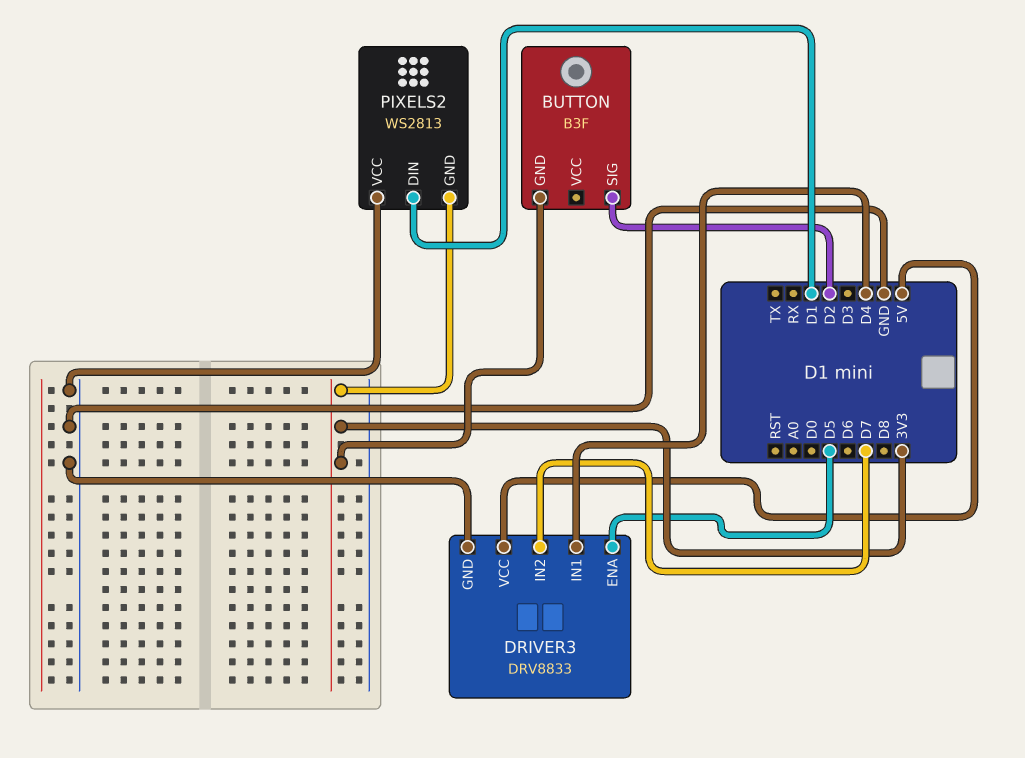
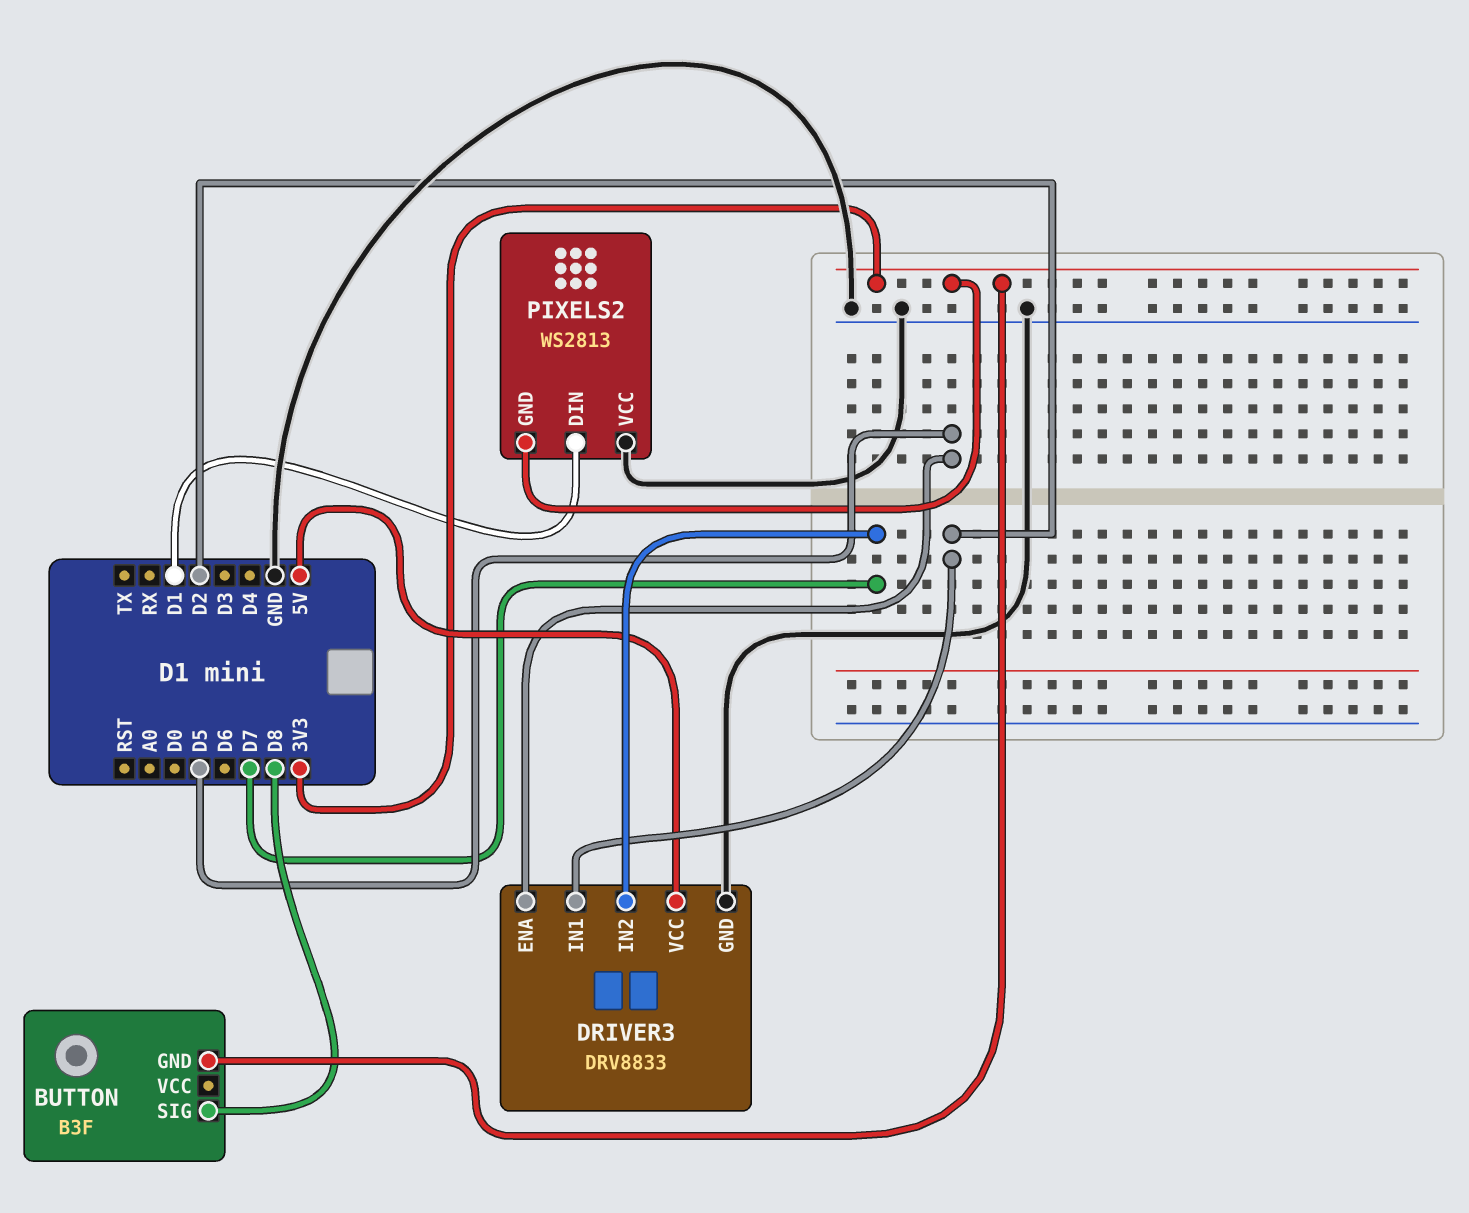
BUTTON pin SIG: D2 -> D8
DRIVER3 pin IN1: D4 -> D2

